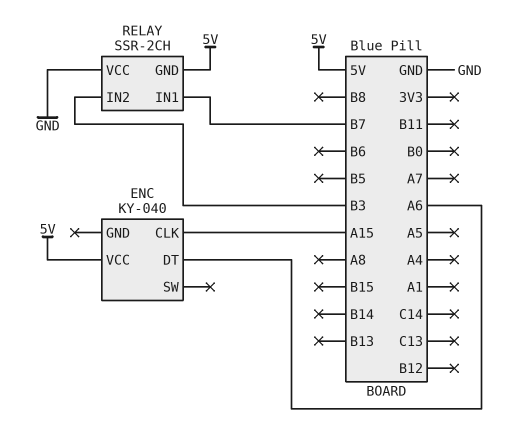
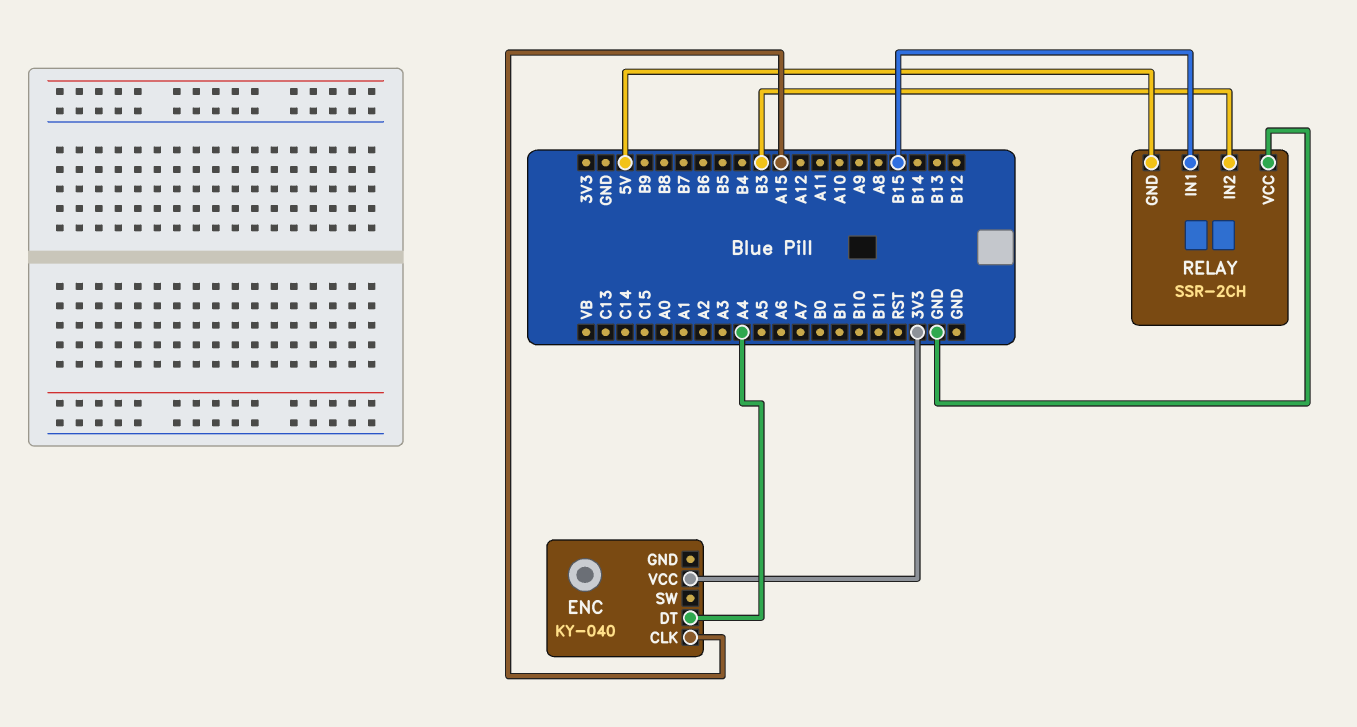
ENC pin DT: A6 -> A4
ENC pin VCC: 5V -> 3V3
RELAY pin IN1: B7 -> B15

